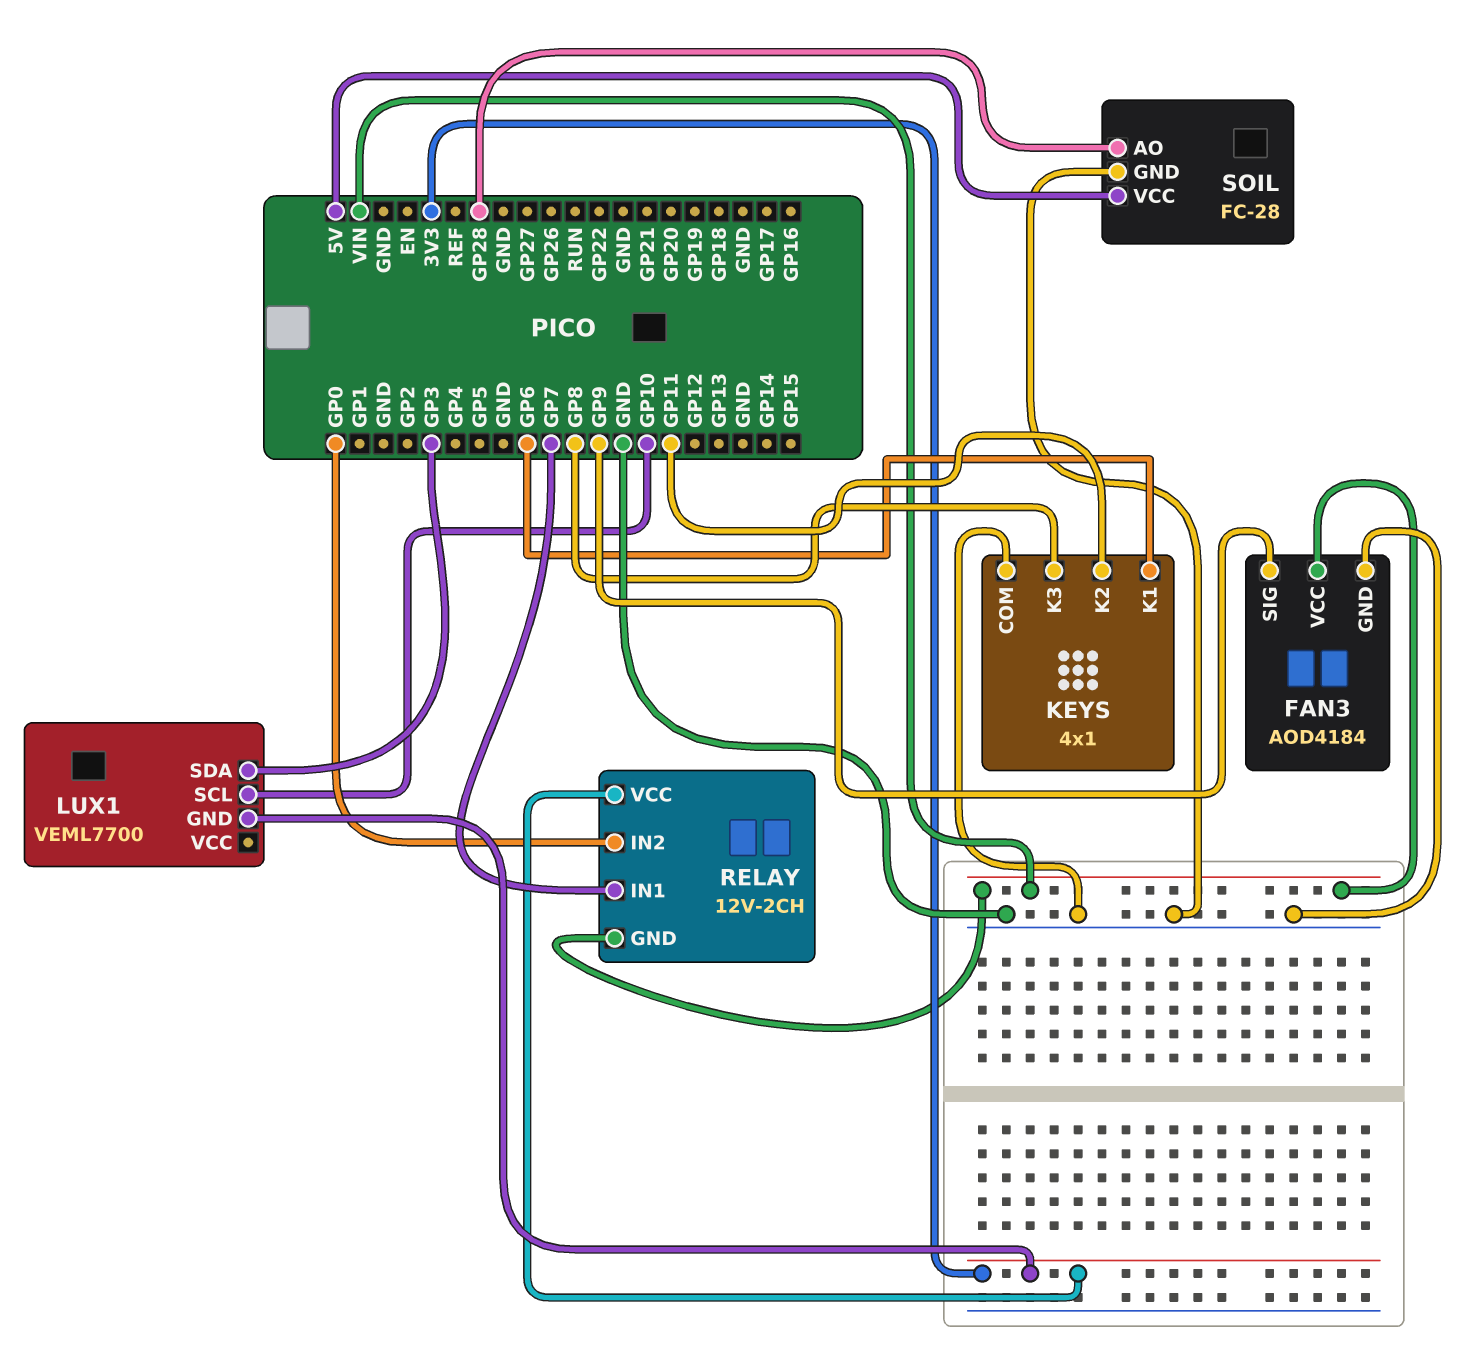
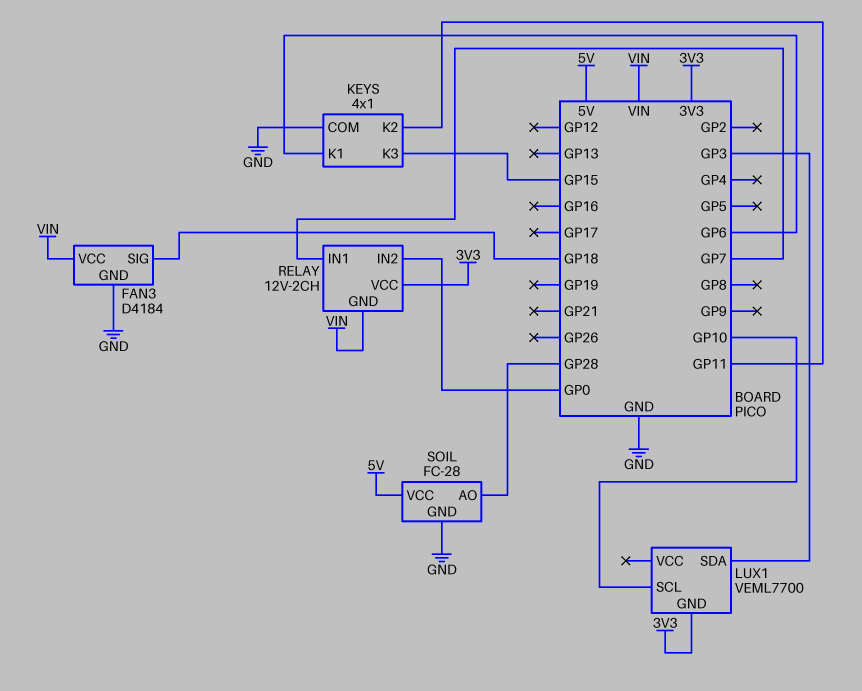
FAN3: AOD4184 -> D4184
FAN3 pin SIG: GP9 -> GP18
KEYS pin K3: GP8 -> GP15

